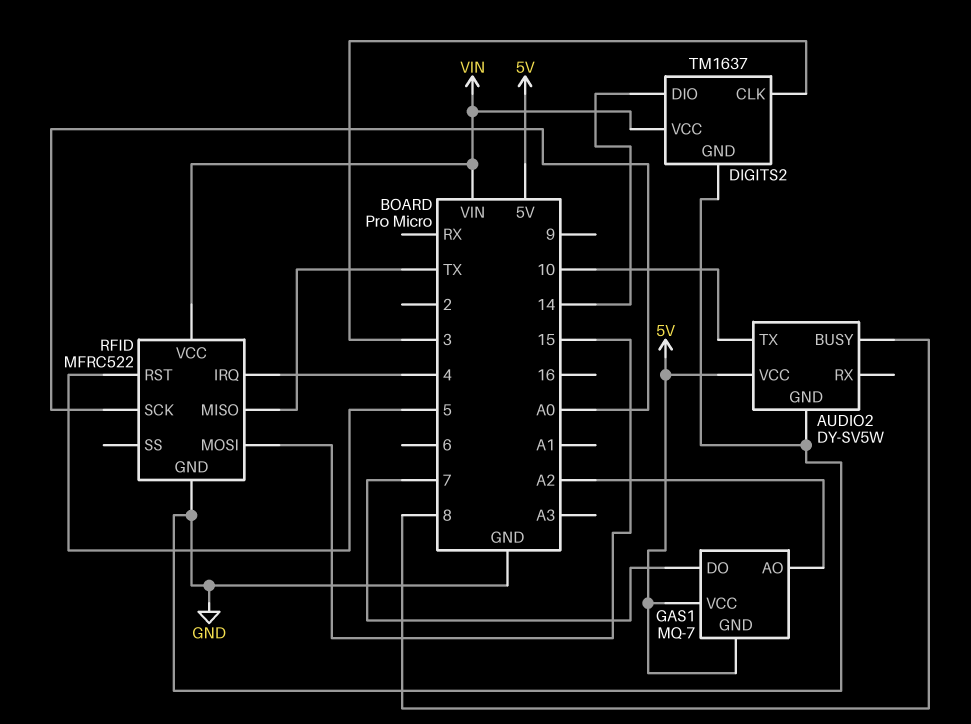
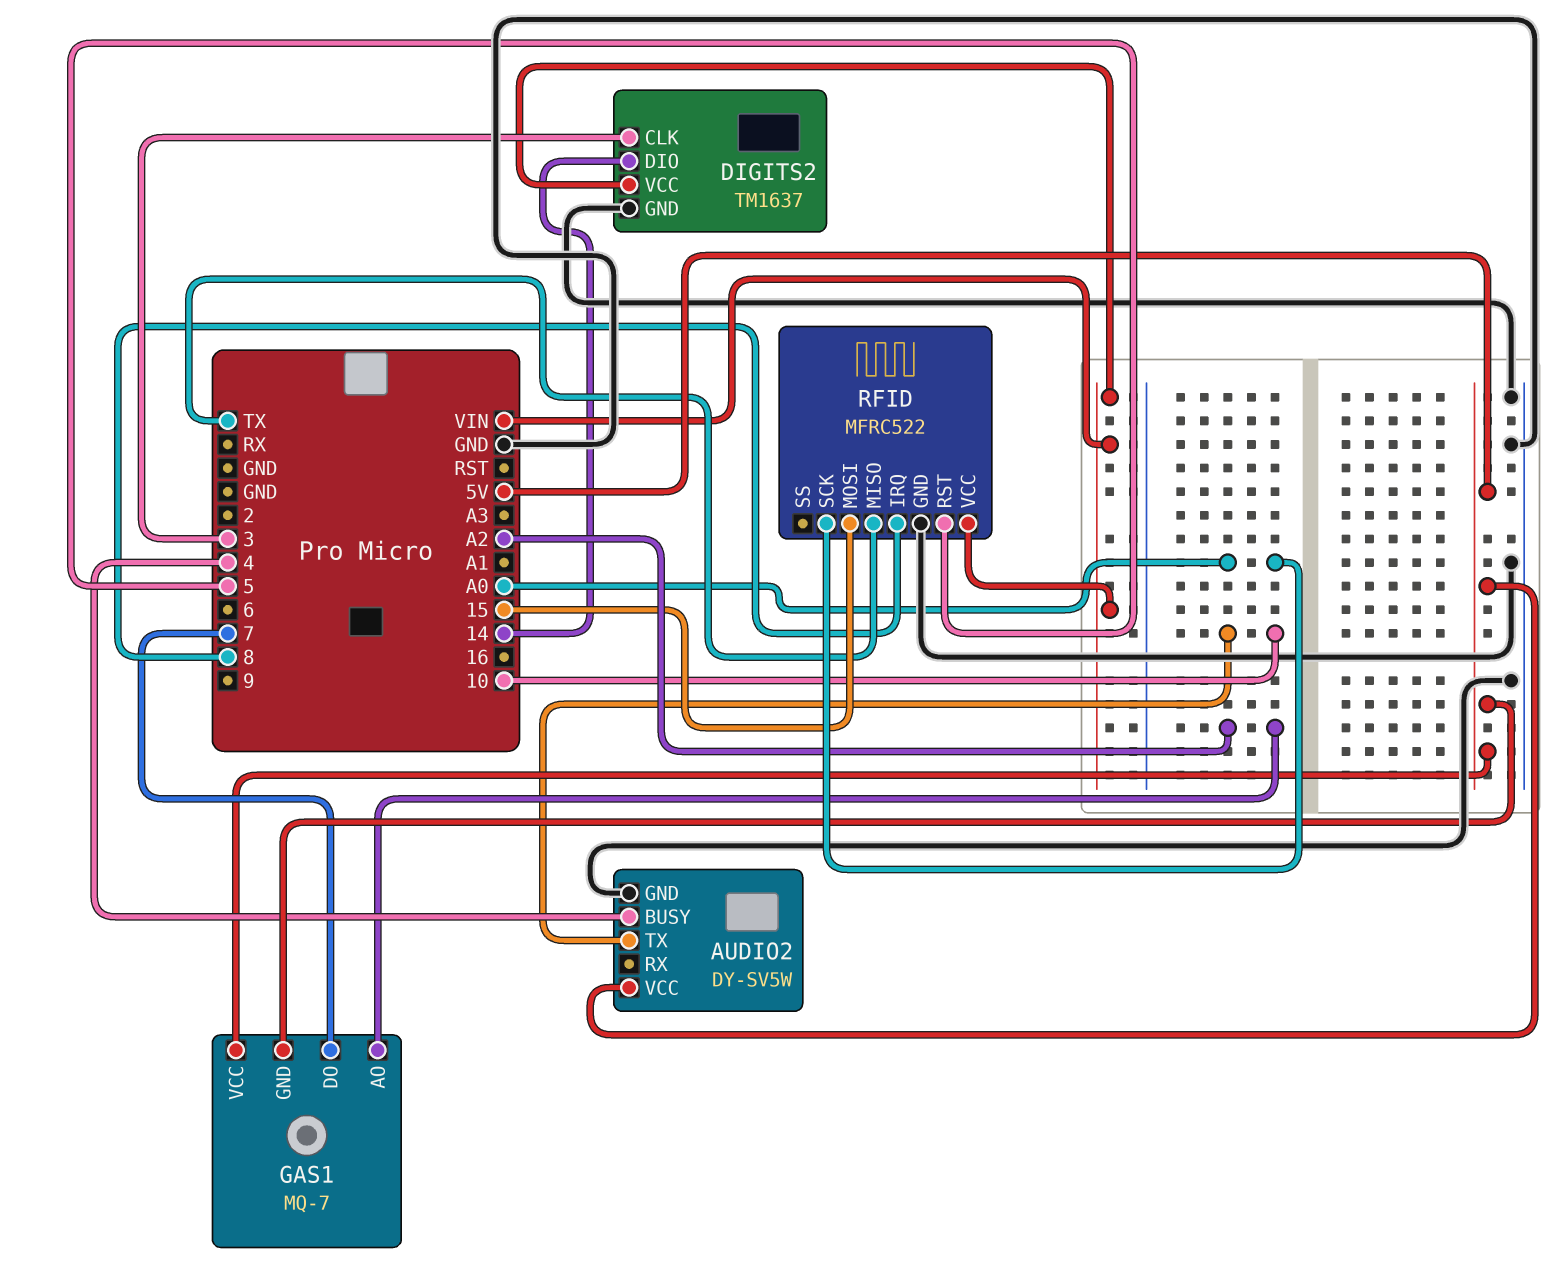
AUDIO2 pin BUSY: 8 -> 4
RFID pin IRQ: 4 -> 8

